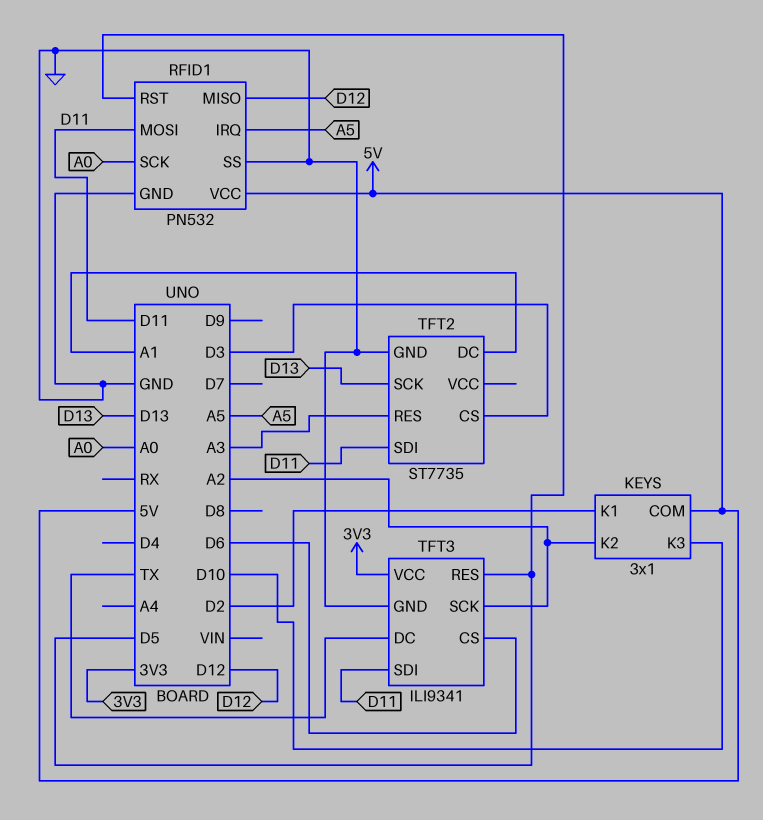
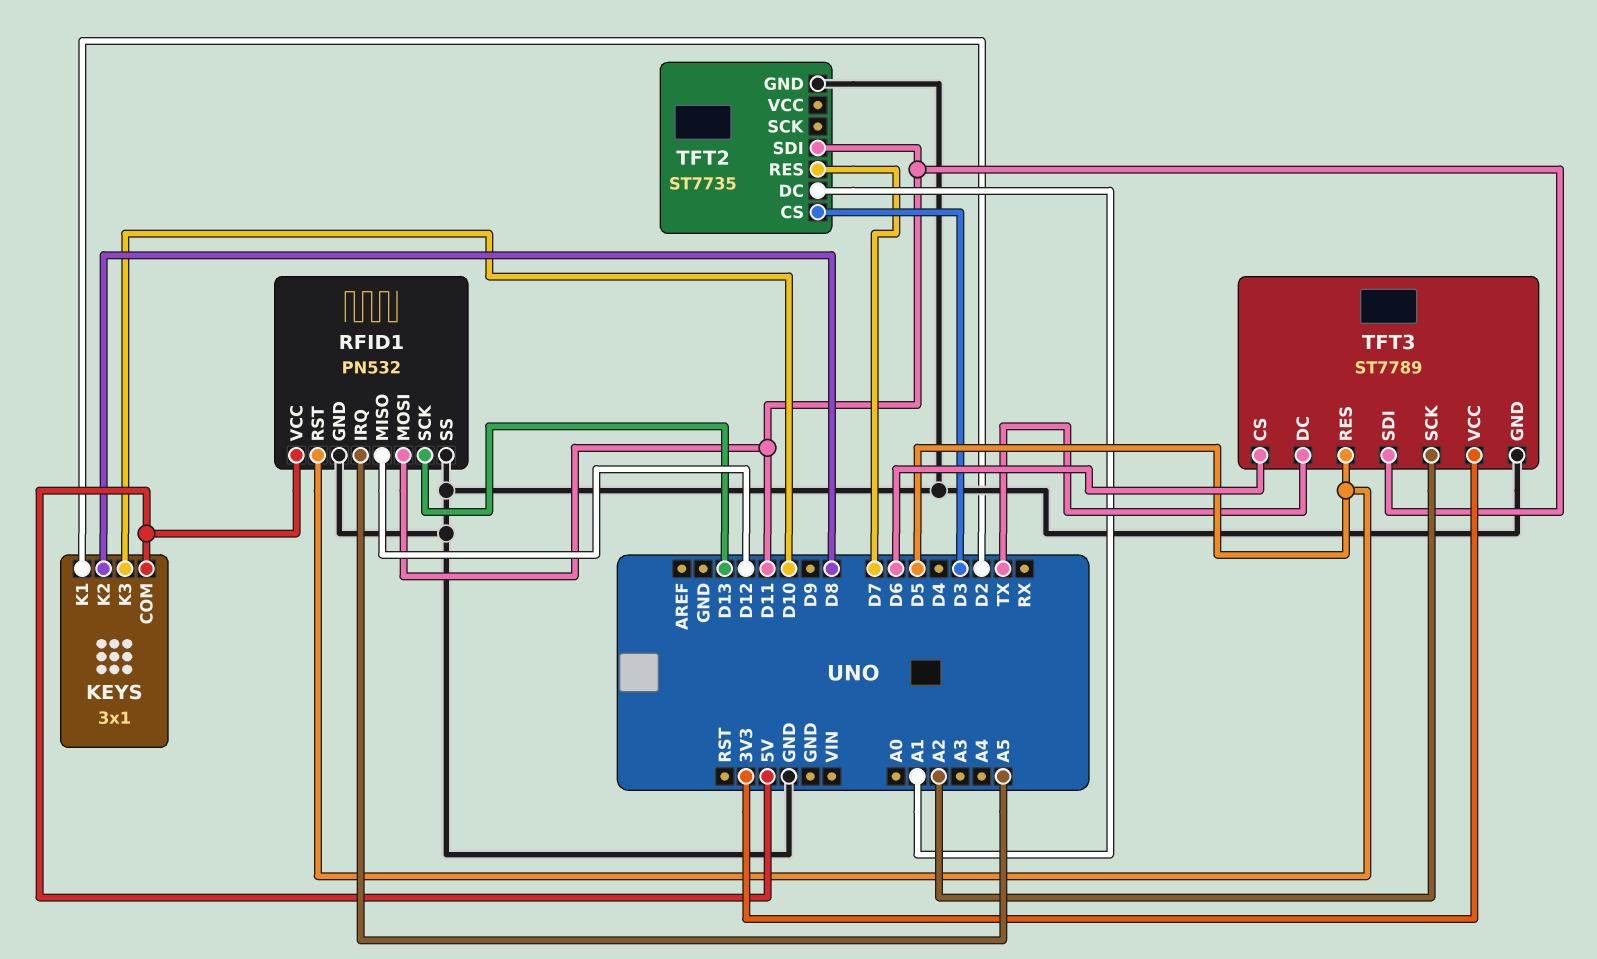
KEYS pin K2: A2 -> D8
RFID1 pin SCK: A0 -> D13
TFT2 pin RES: A3 -> D7
TFT2 pin SCK: D13 -> none
TFT3: ILI9341 -> ST7789

